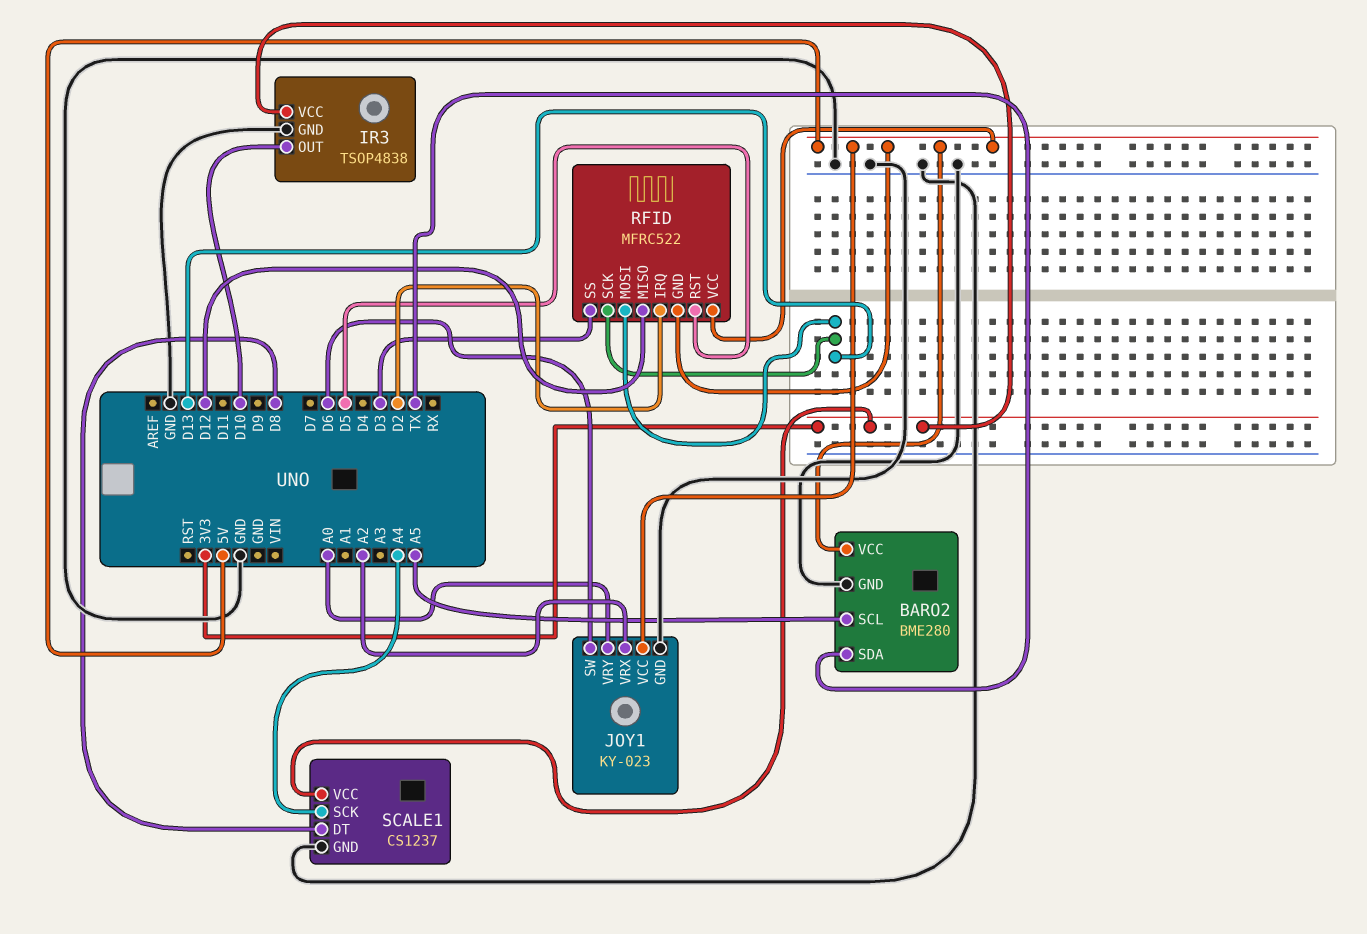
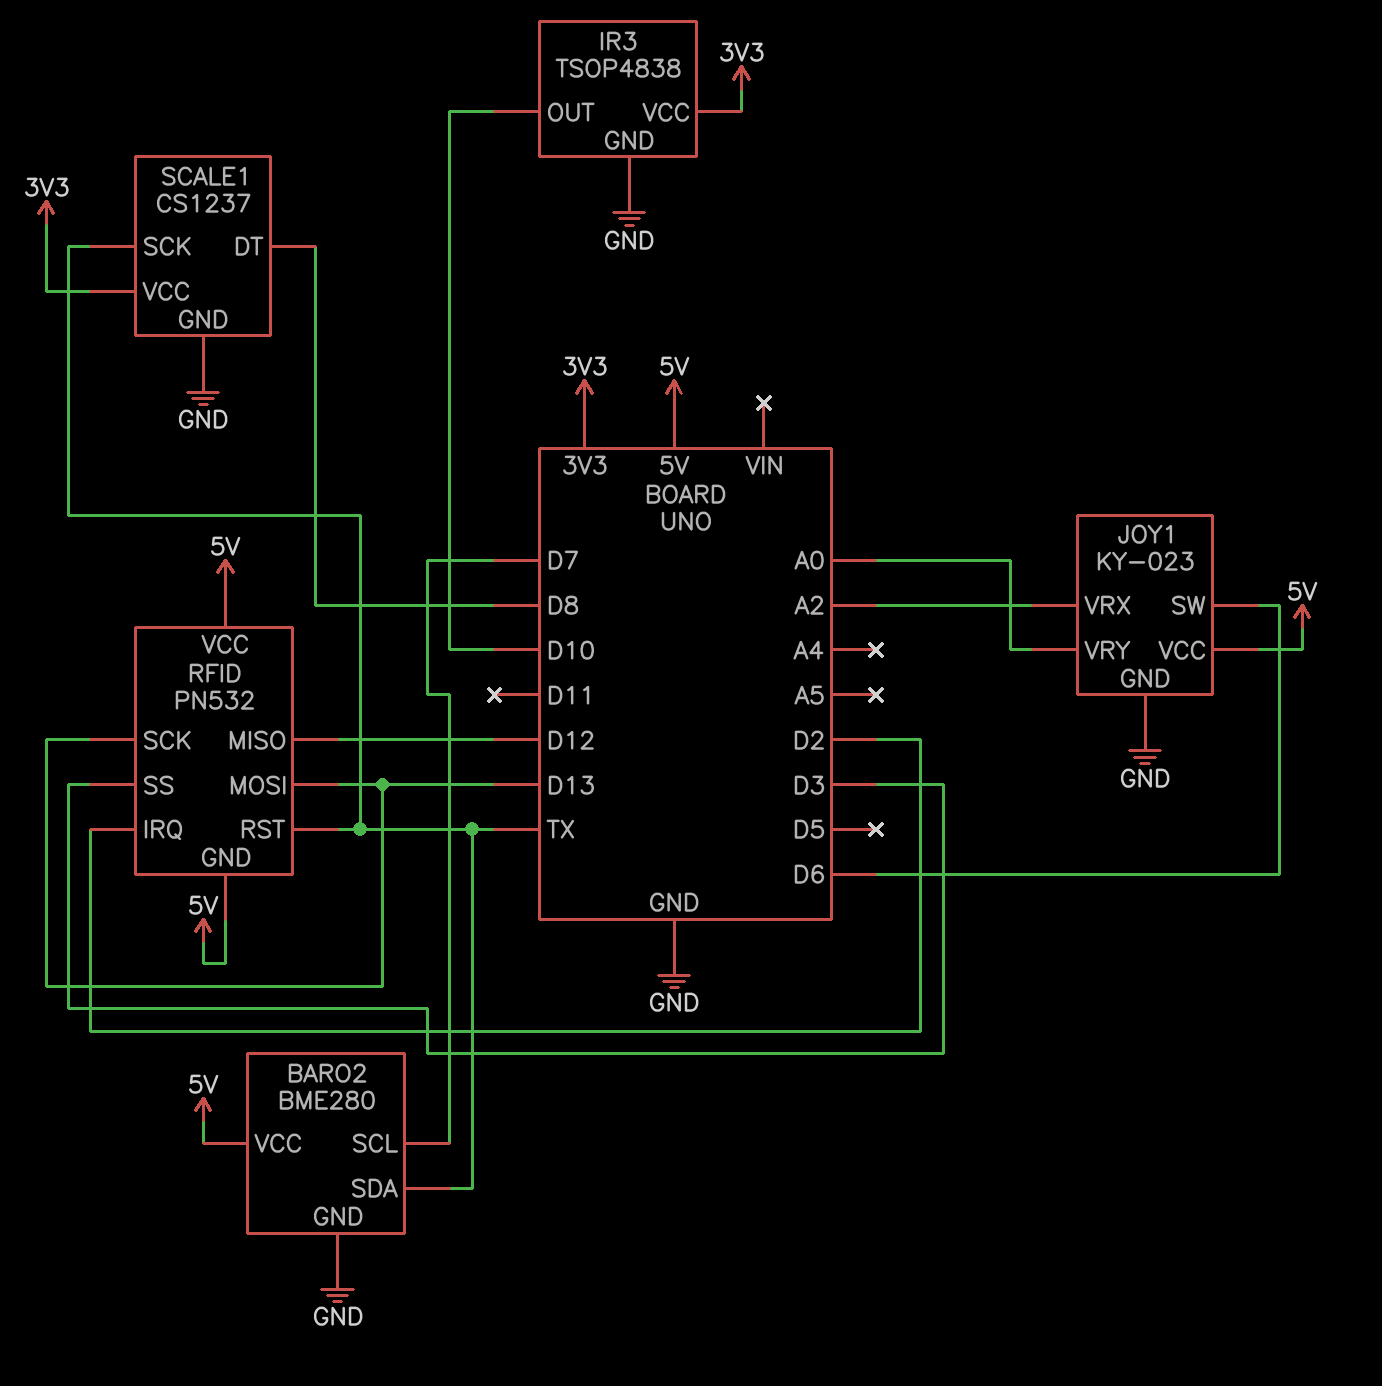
BARO2 pin SCL: A5 -> D7
RFID: MFRC522 -> PN532
RFID pin RST: D5 -> TX
SCALE1 pin SCK: A4 -> TX

